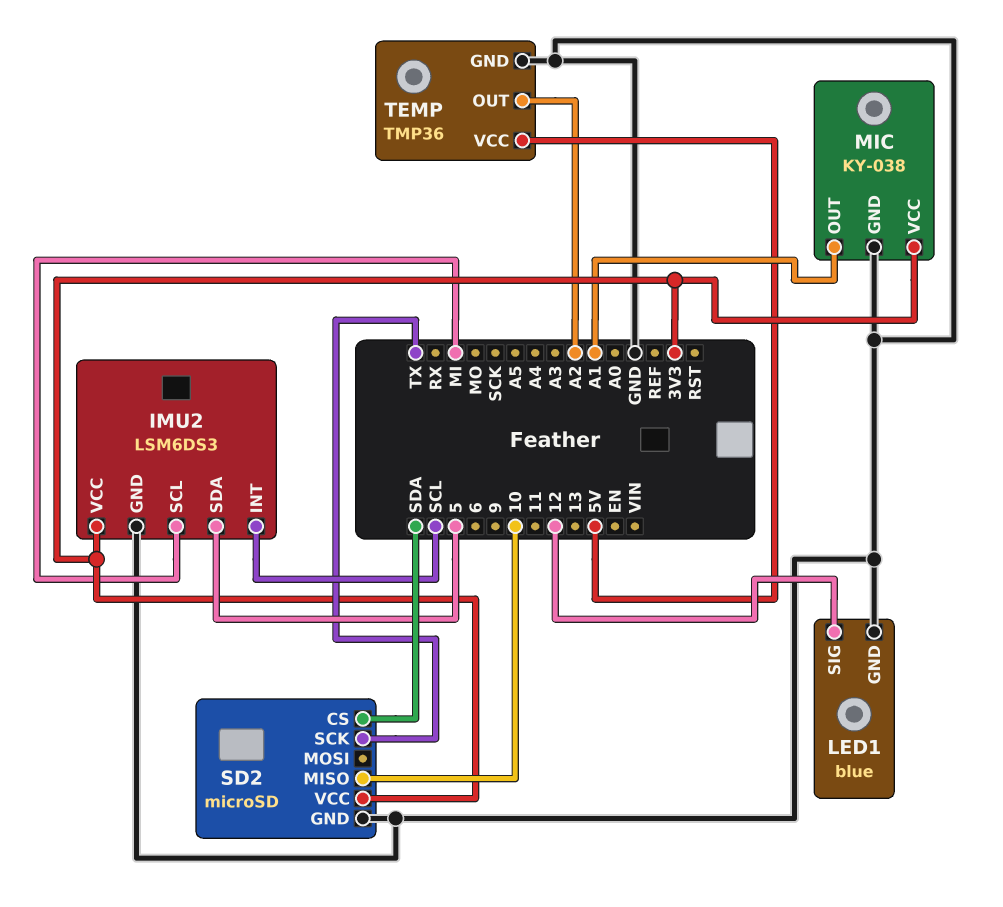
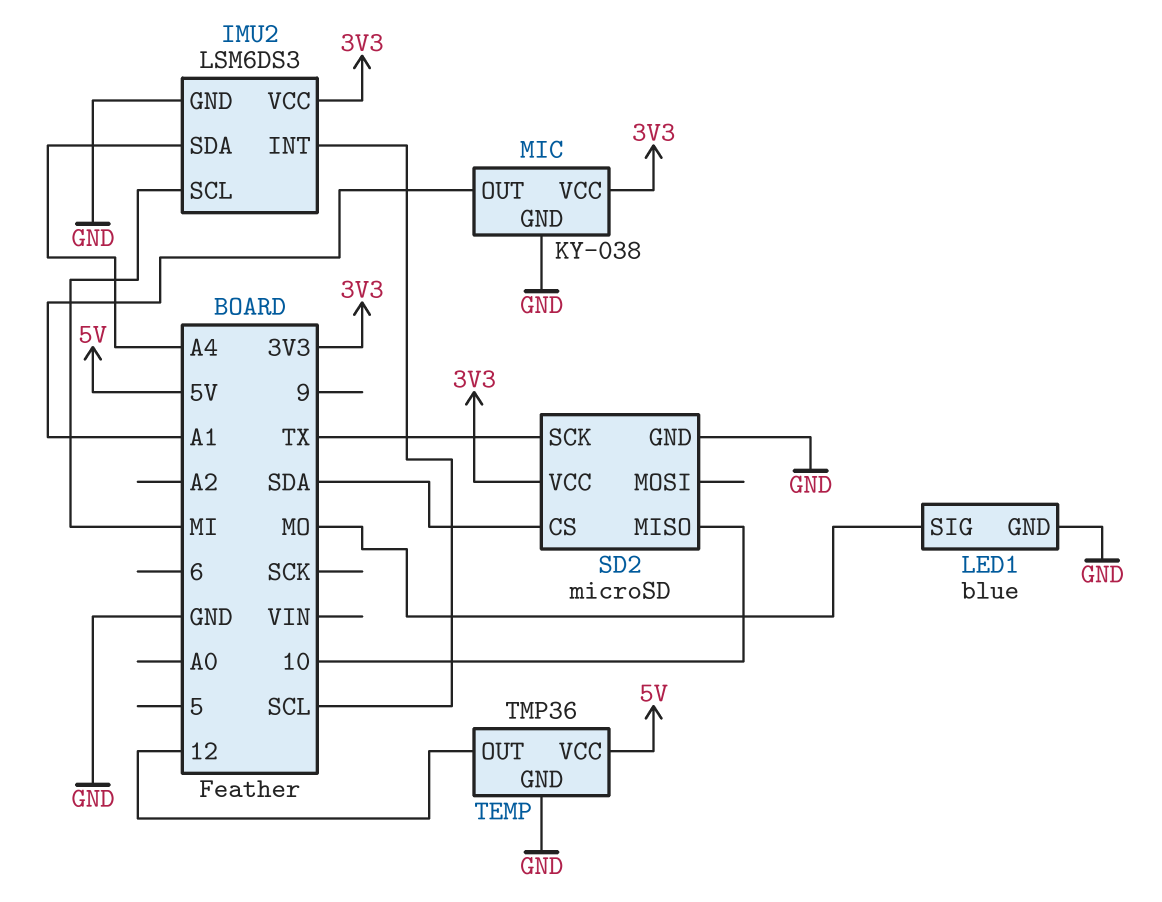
IMU2 pin SDA: 5 -> A4
LED1 pin SIG: 12 -> MO
TEMP pin OUT: A2 -> 12

